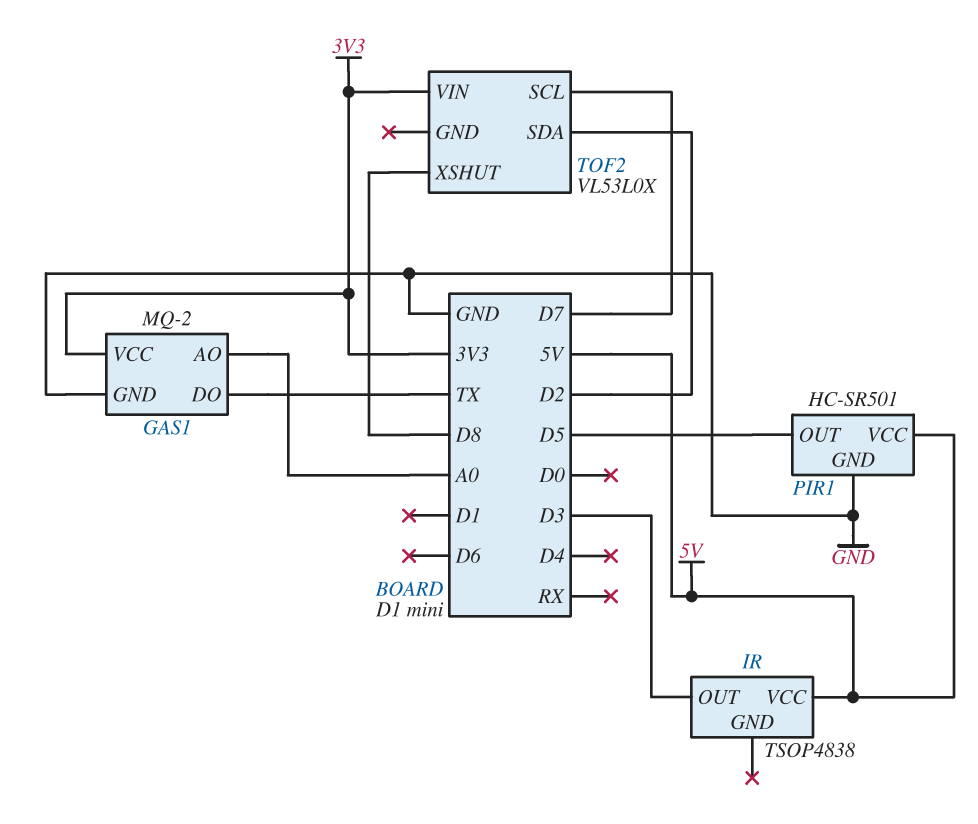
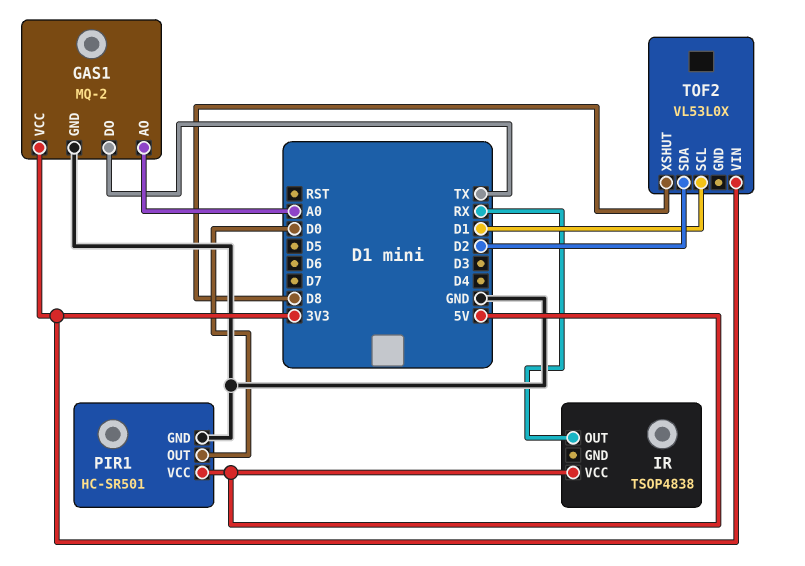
IR pin OUT: D3 -> RX
PIR1 pin OUT: D5 -> D0
TOF2 pin SCL: D7 -> D1

